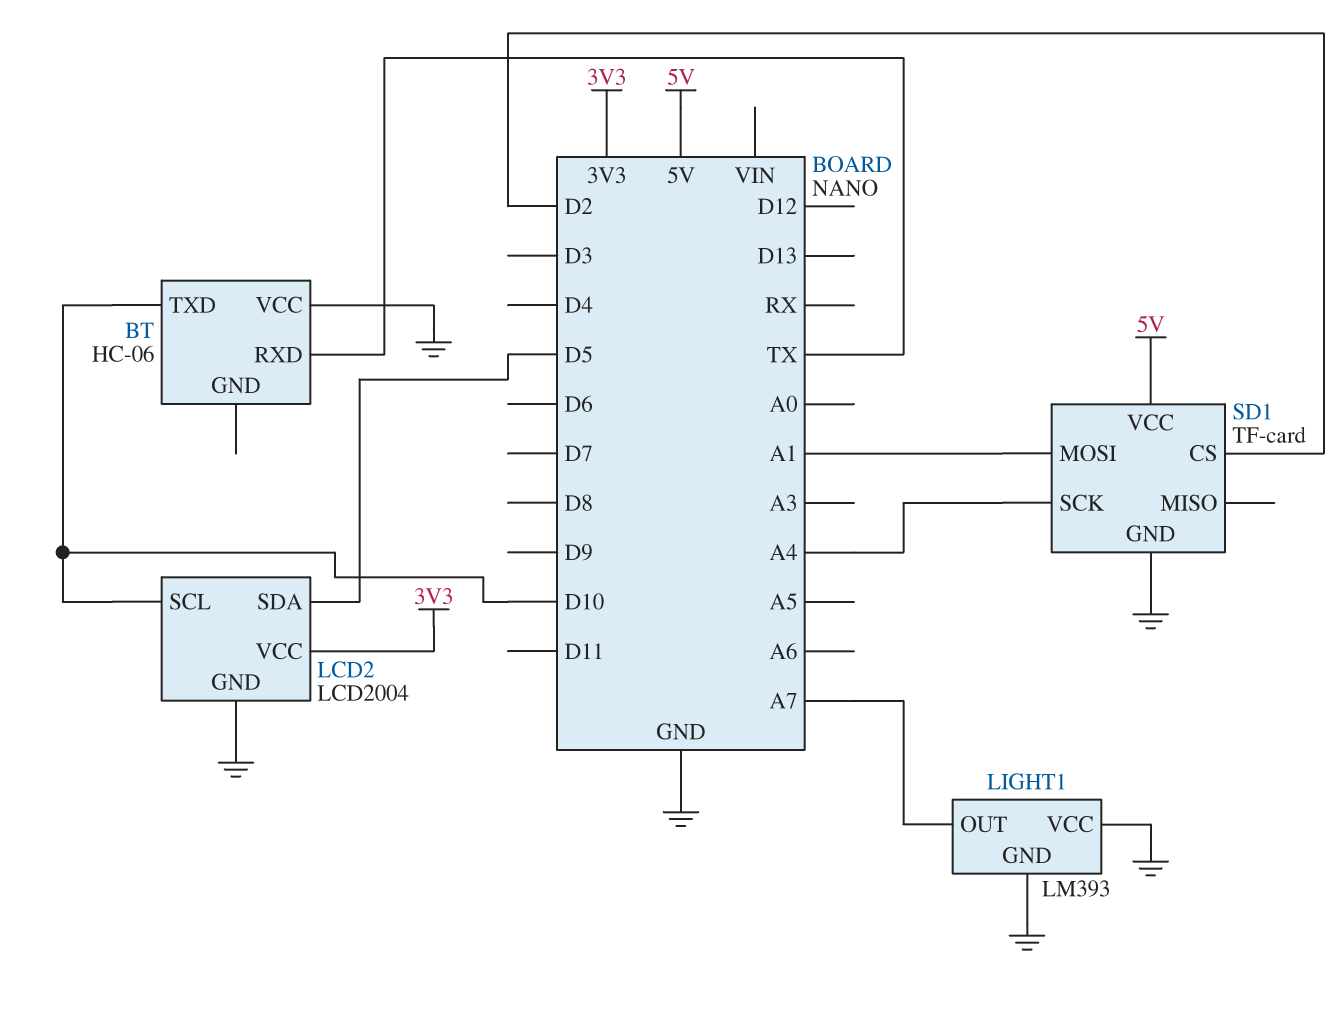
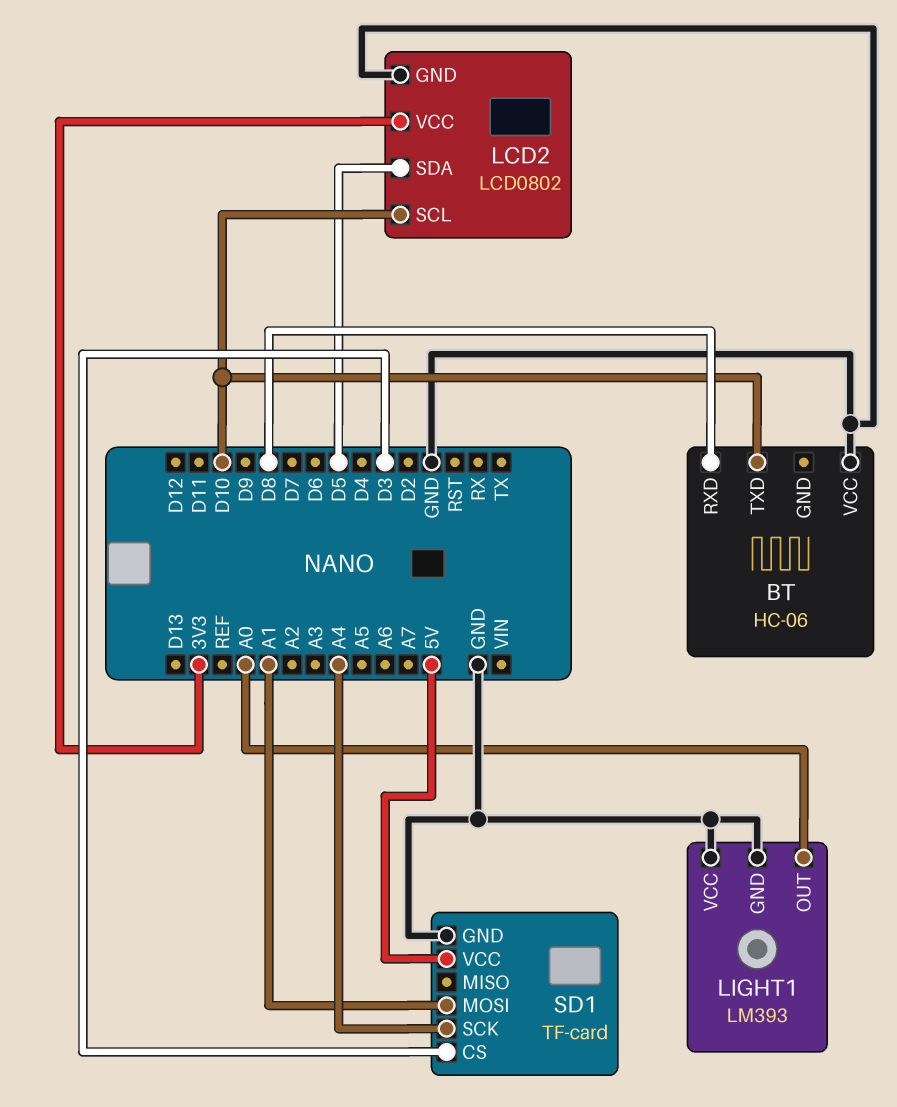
BT pin RXD: TX -> D8
LCD2: LCD2004 -> LCD0802
LIGHT1 pin OUT: A7 -> A0
SD1 pin CS: D2 -> D3

